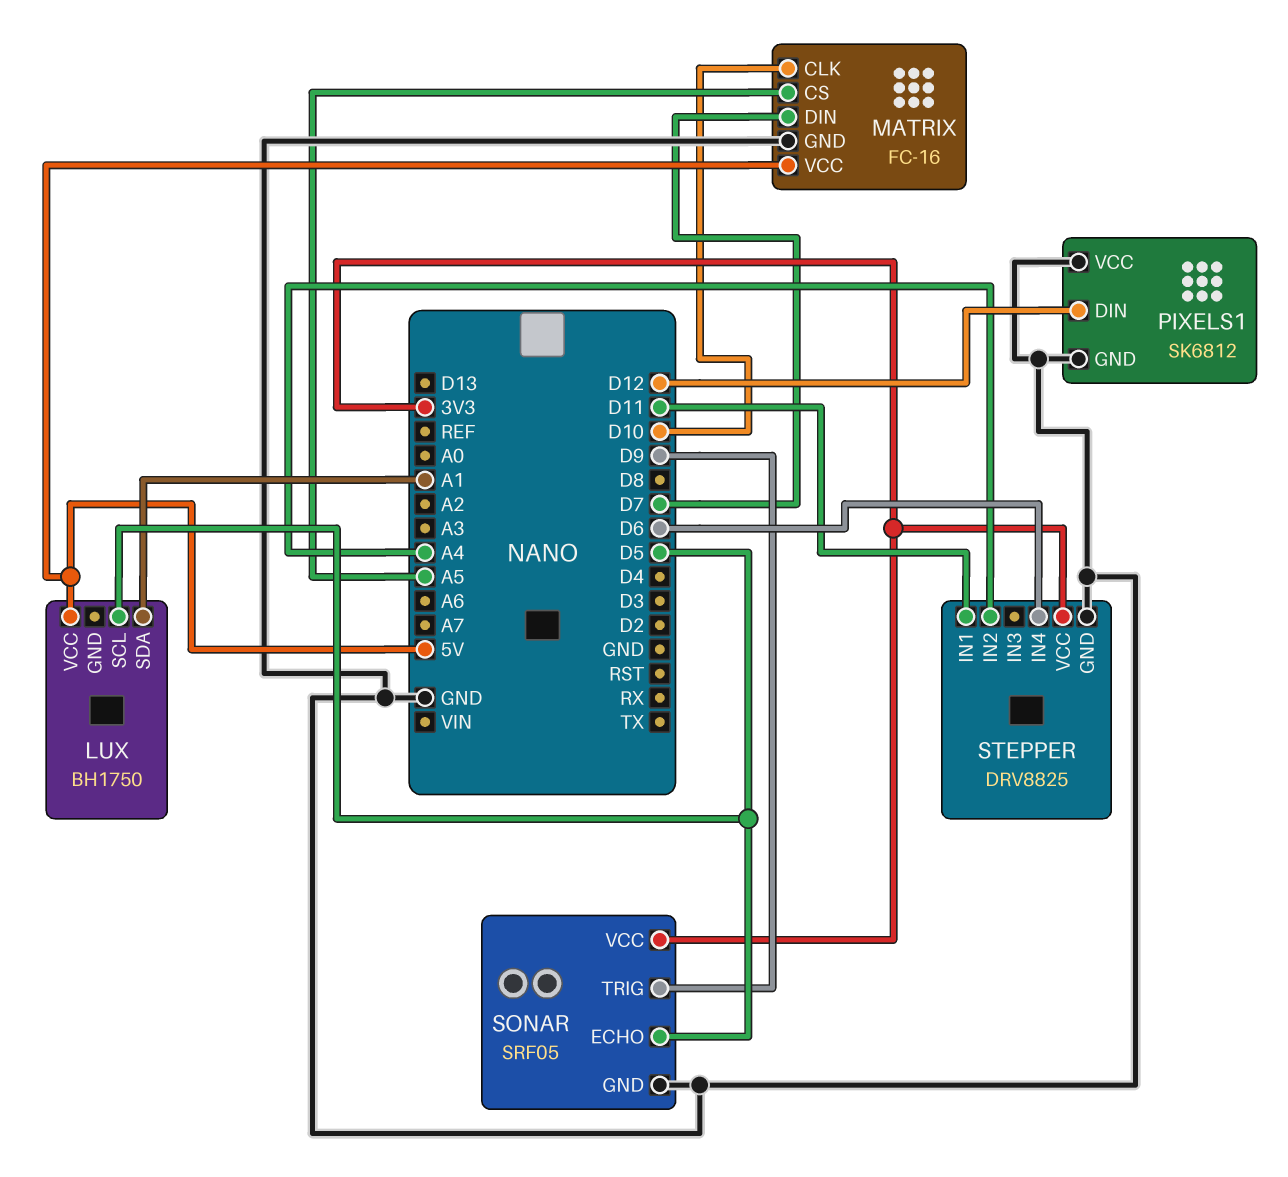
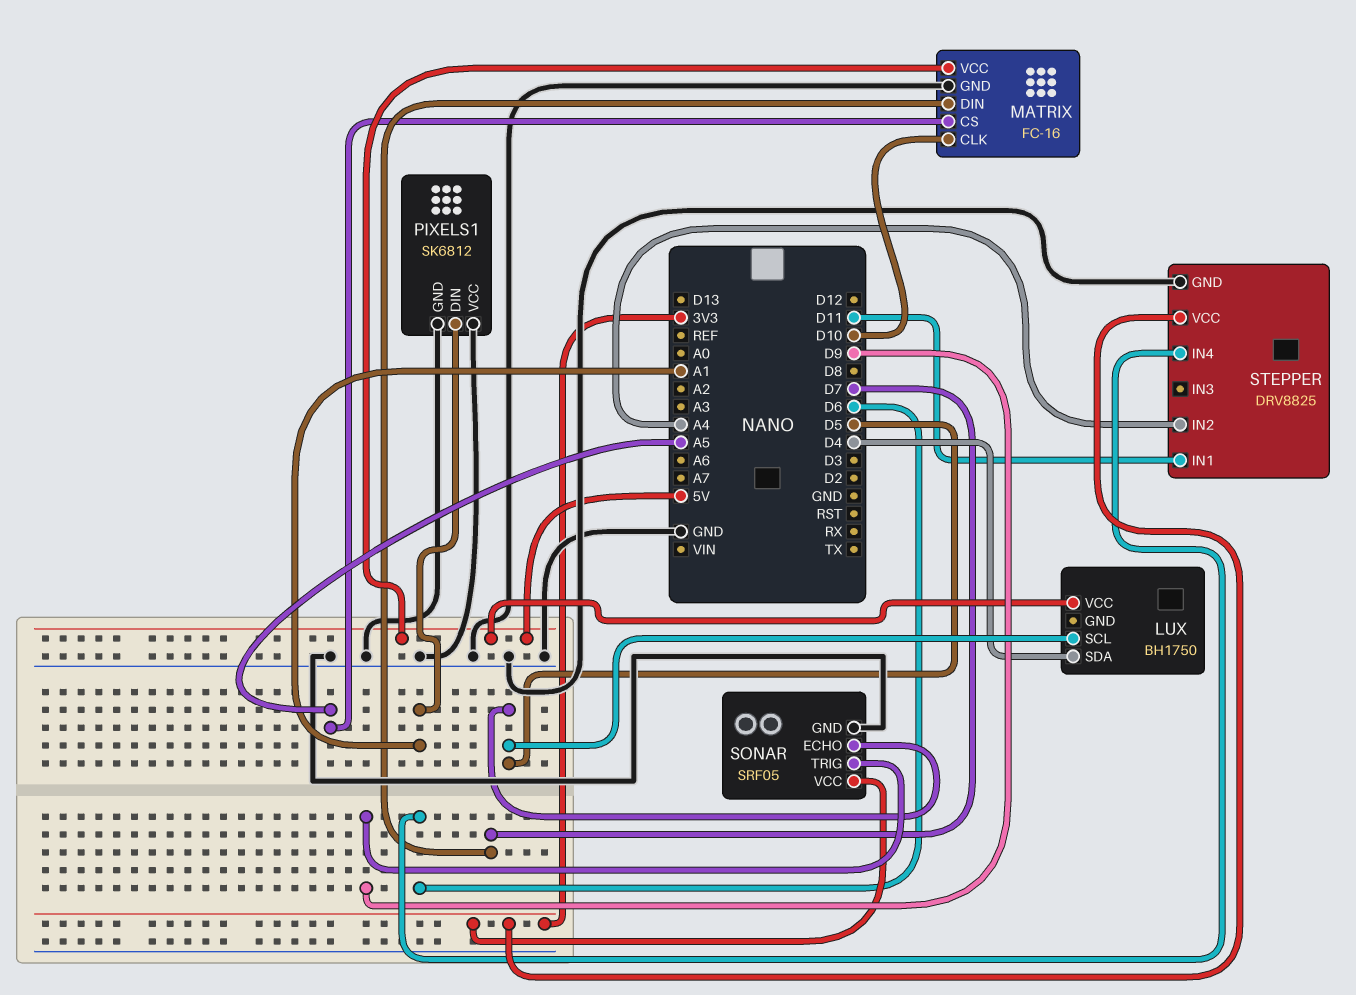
LUX pin SDA: A1 -> D4
PIXELS1 pin DIN: D12 -> A1

